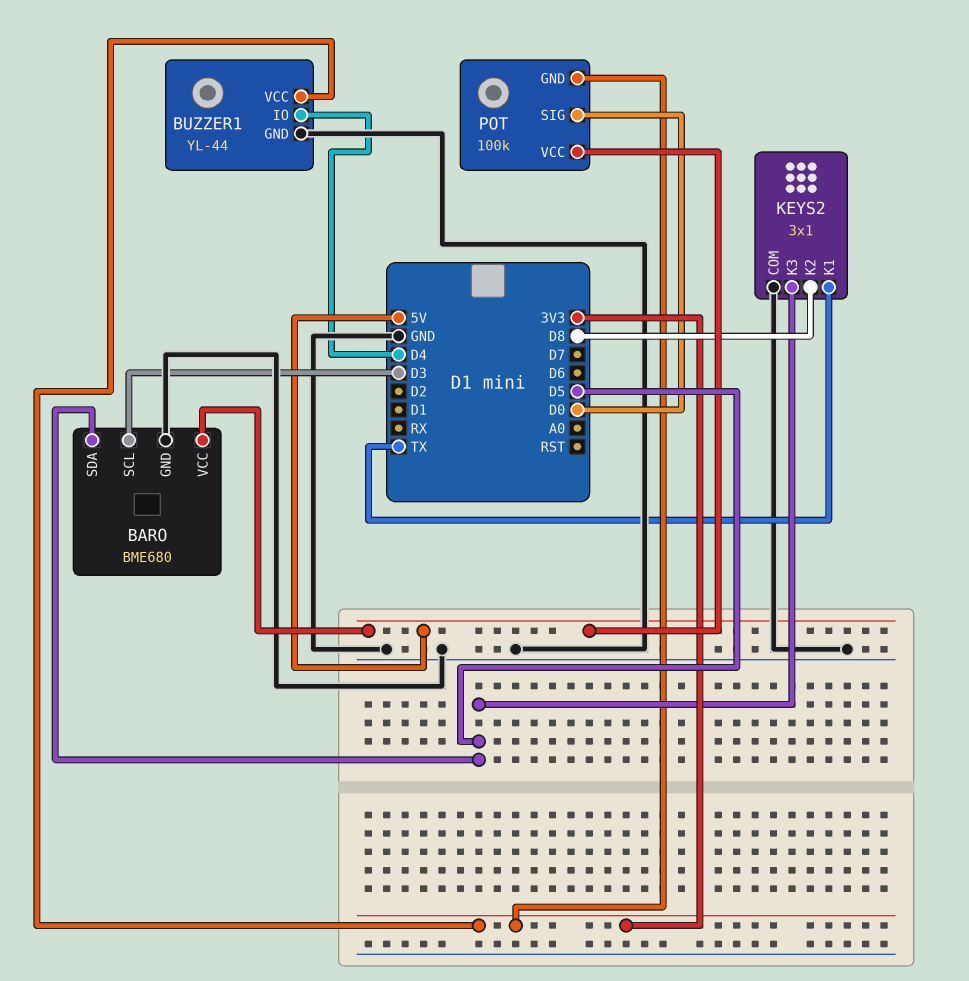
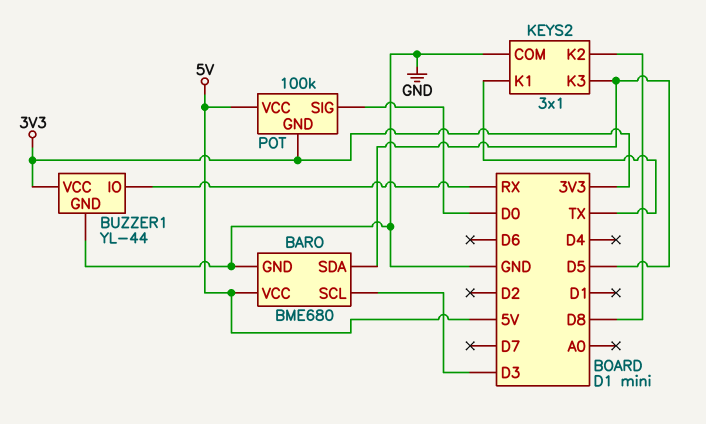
BUZZER1 pin IO: D4 -> RX

